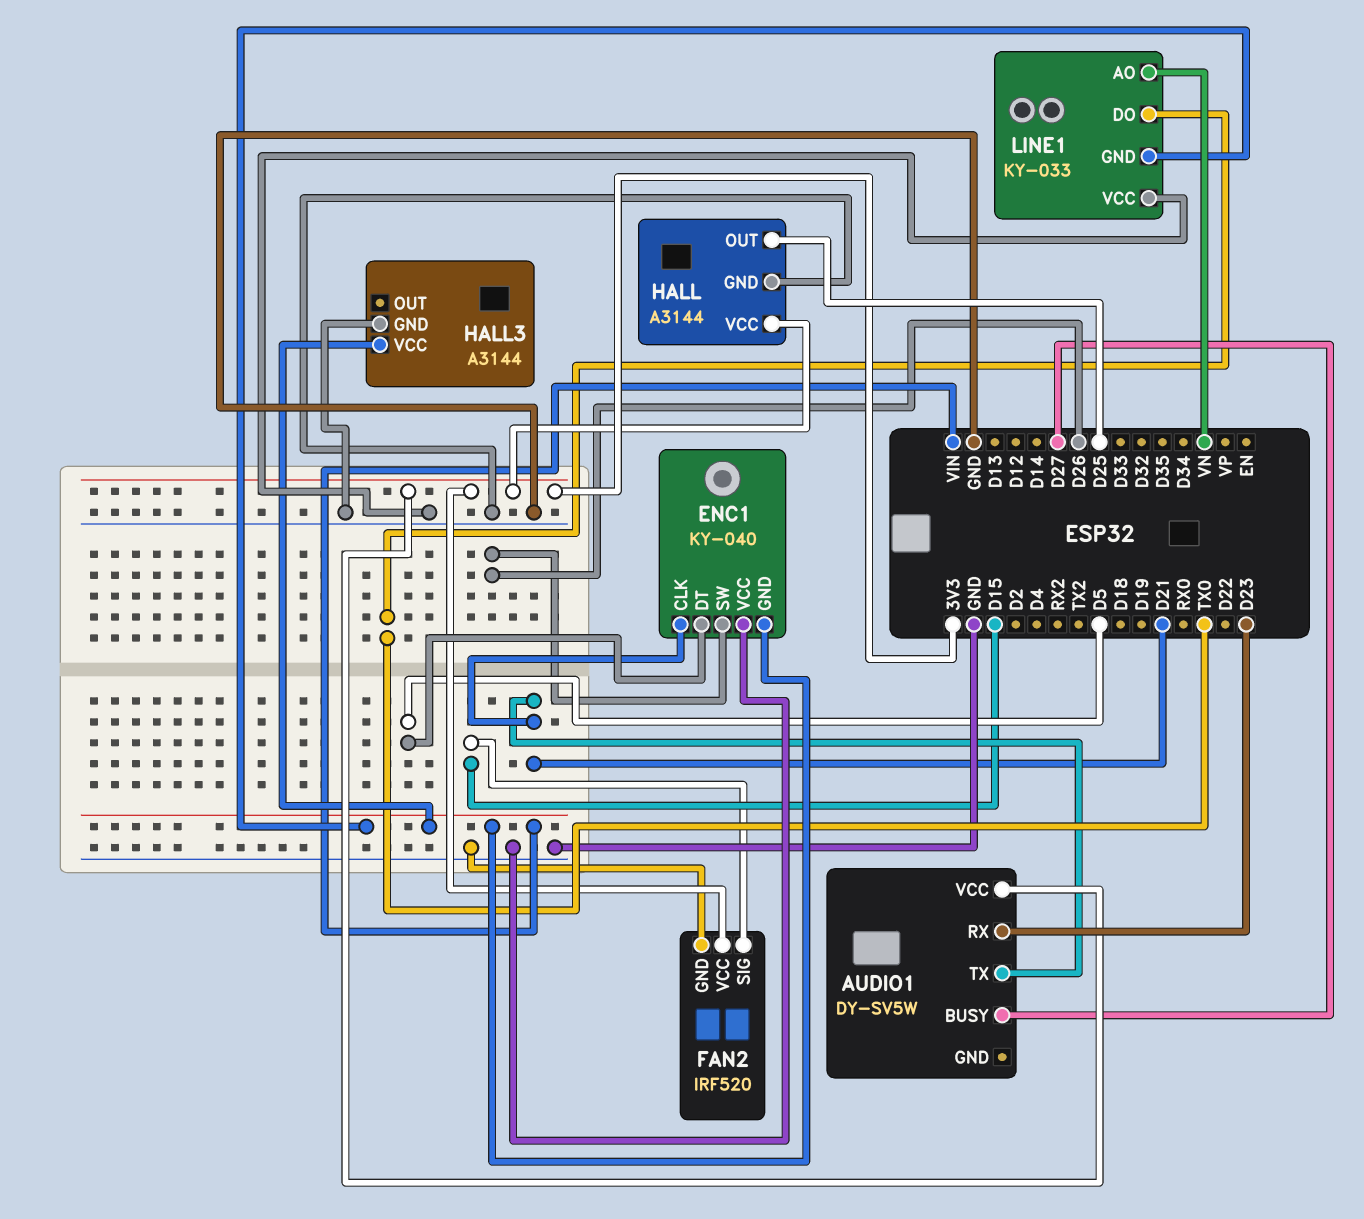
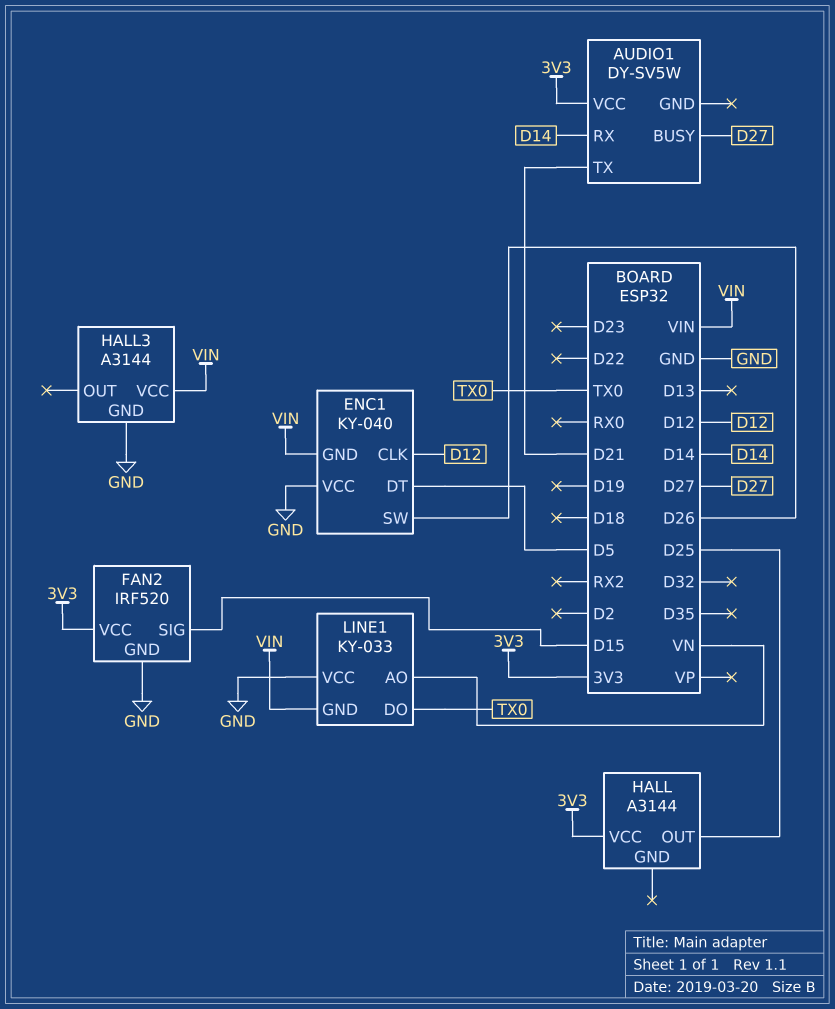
AUDIO1 pin RX: D23 -> D14
ENC1 pin CLK: D21 -> D12
HALL pin GND: GND -> none

